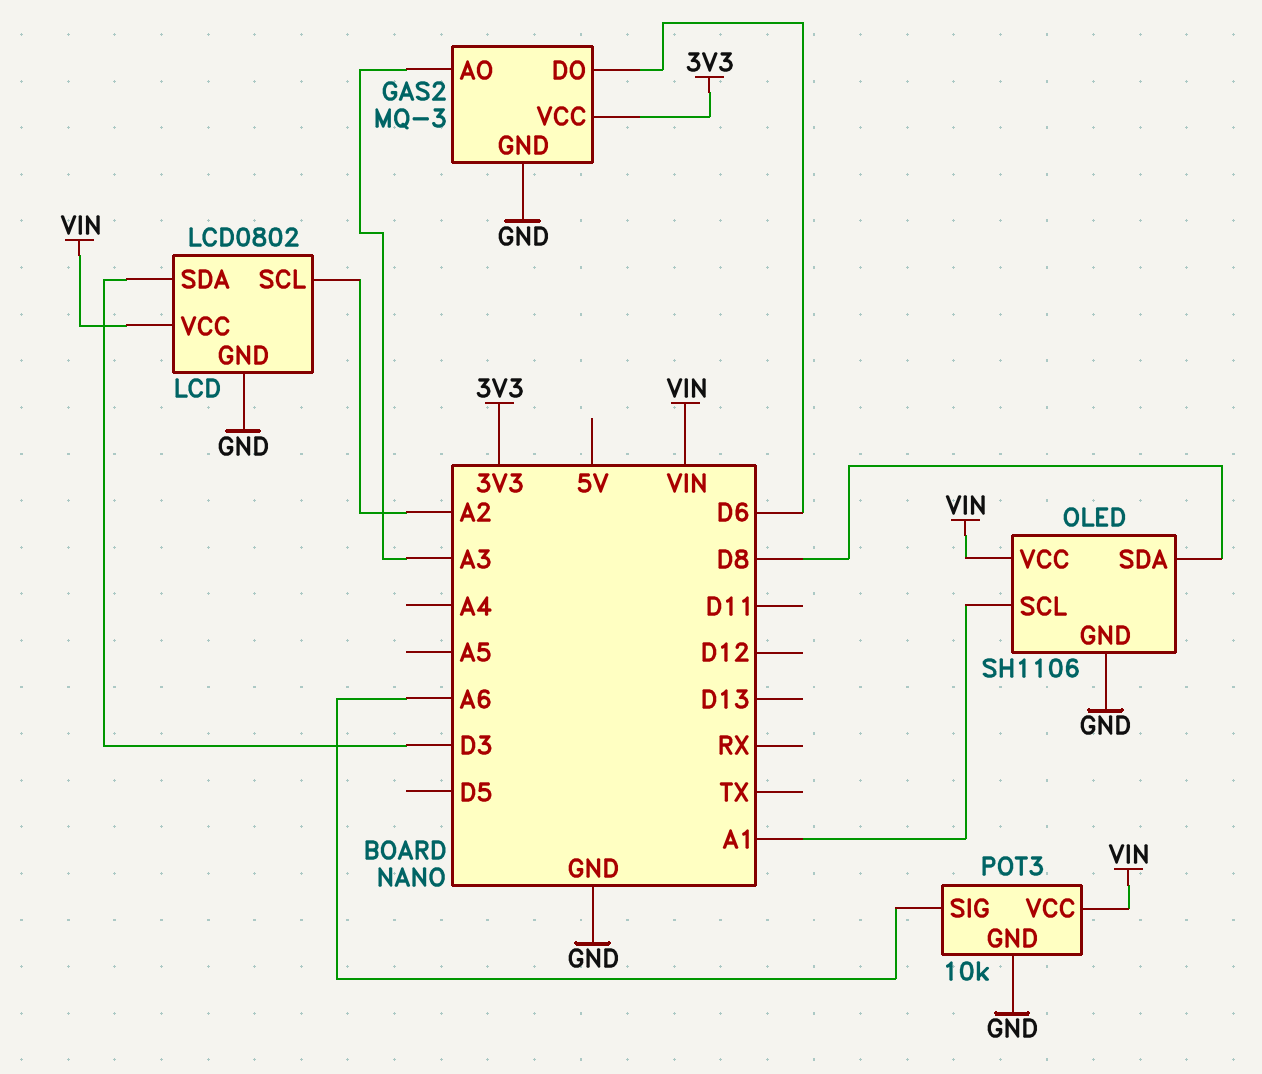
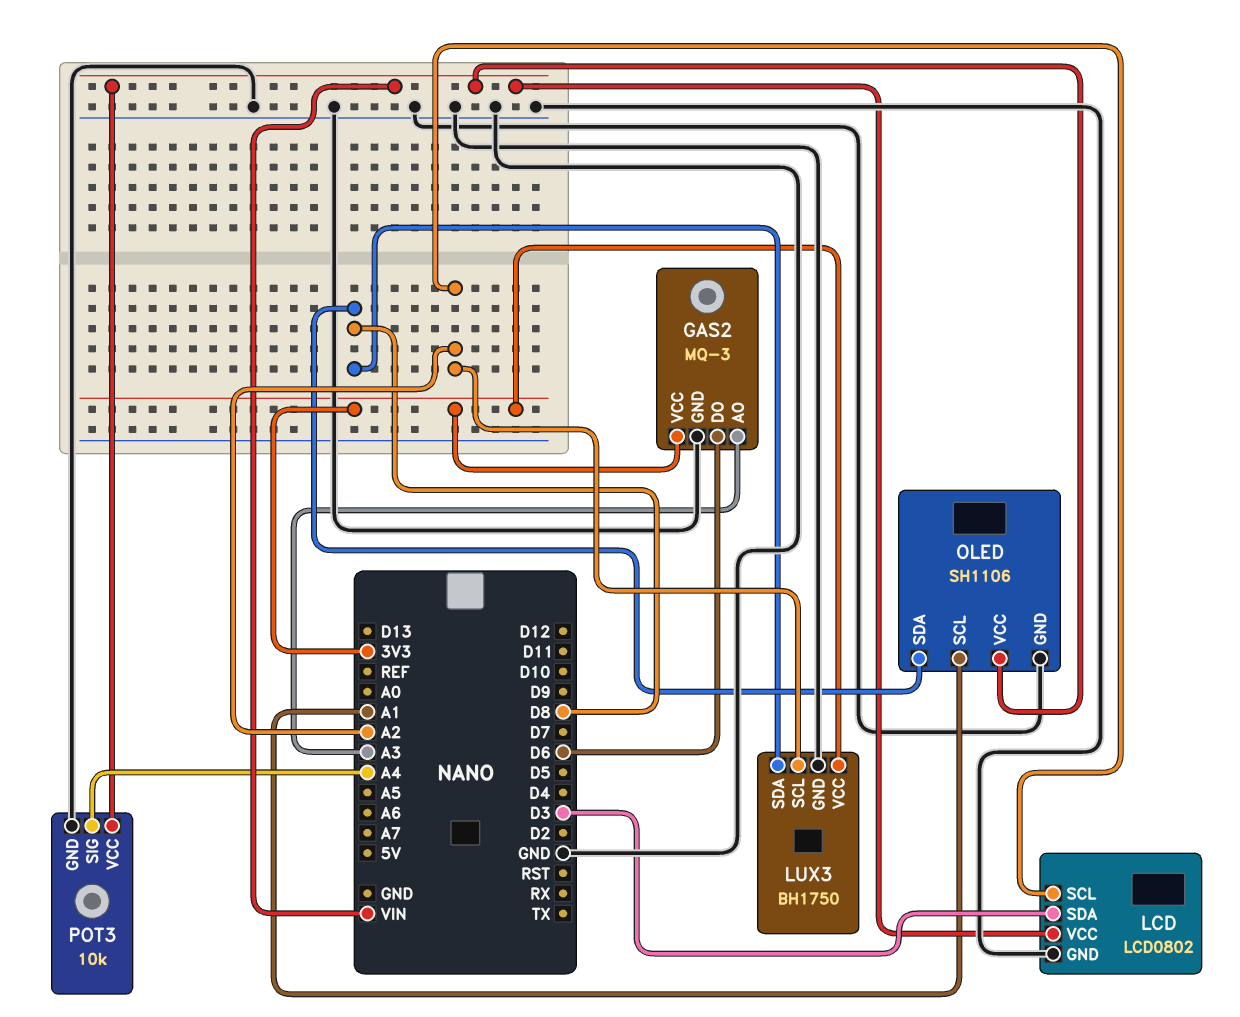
LUX3: none -> BH1750
LUX3 pin GND: none -> GND
LUX3 pin SCL: none -> A2
LUX3 pin SDA: none -> D8
LUX3 pin VCC: none -> 3V3
POT3 pin SIG: A6 -> A4

